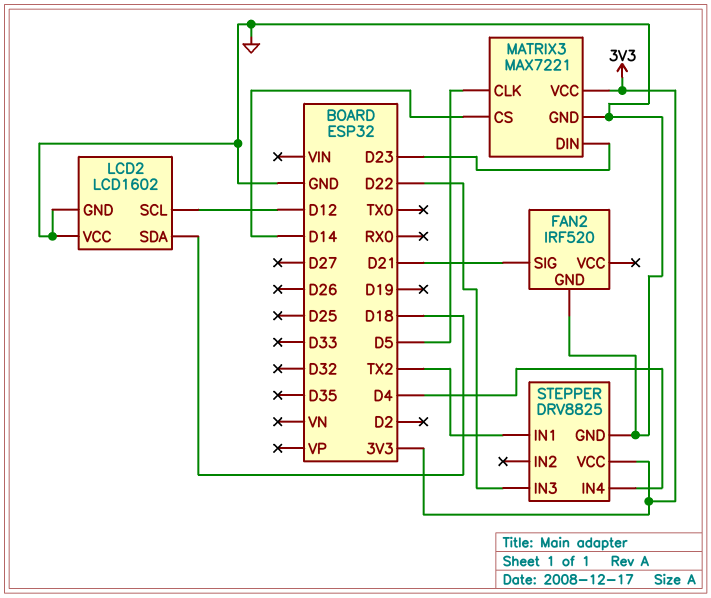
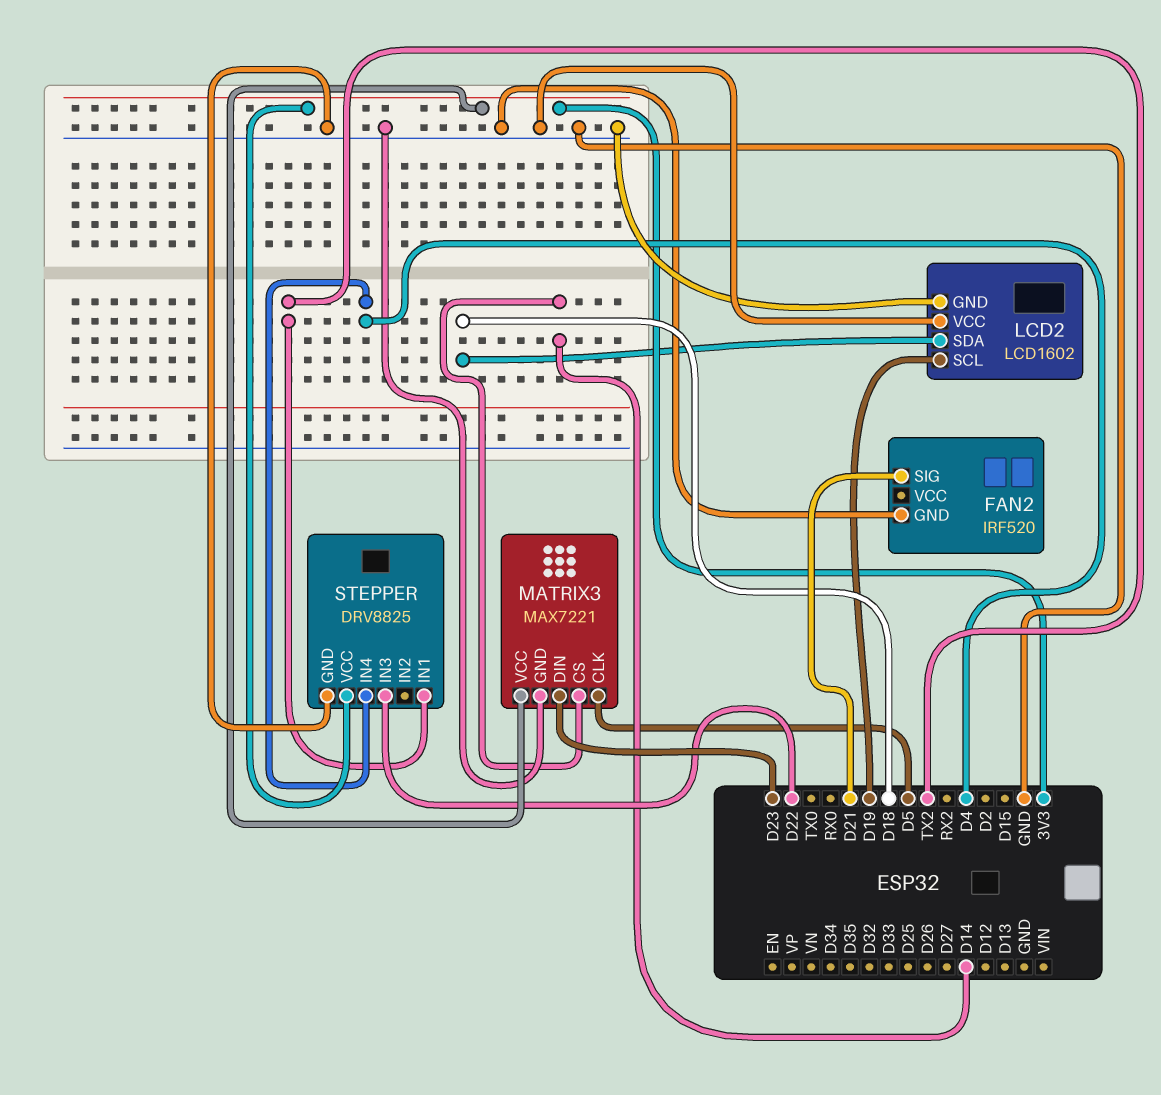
LCD2 pin SCL: D12 -> D19

